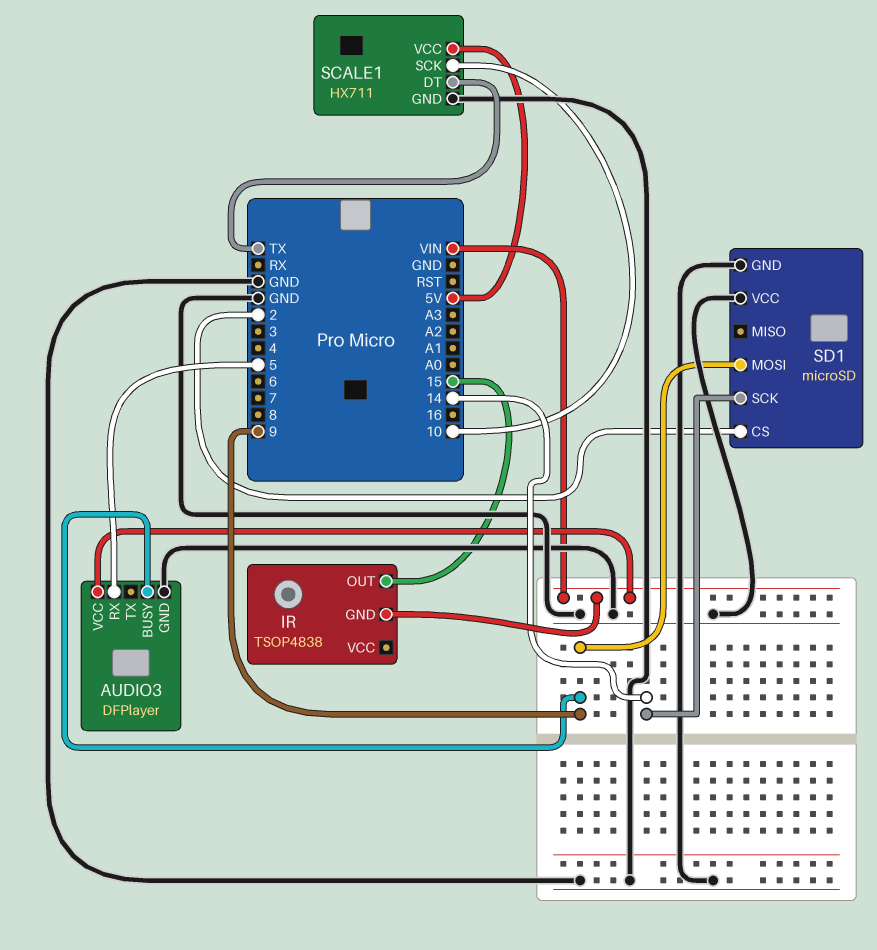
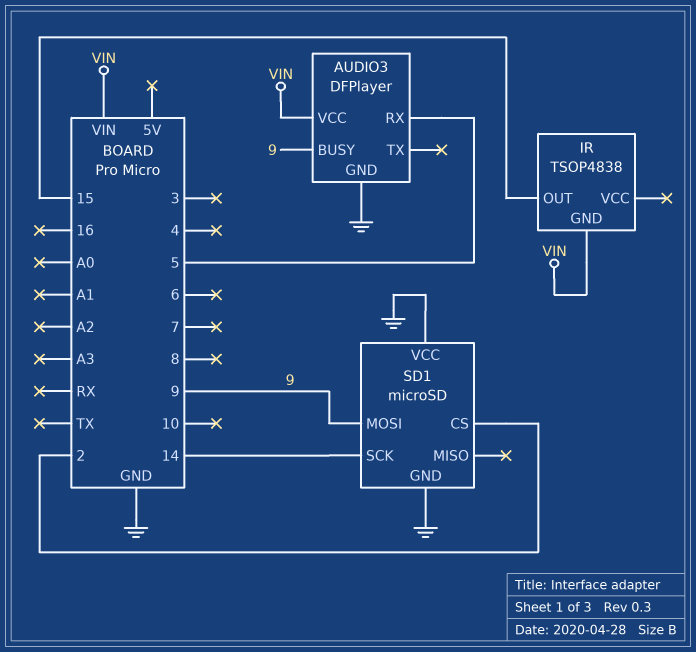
SCALE1: HX711 -> none
SCALE1 pin DT: TX -> none
SCALE1 pin GND: GND -> none
SCALE1 pin SCK: 10 -> none
SCALE1 pin VCC: 5V -> none

